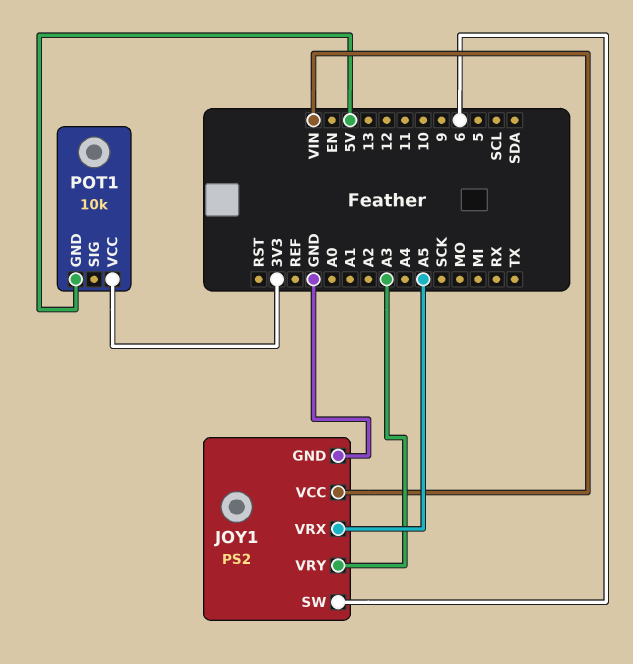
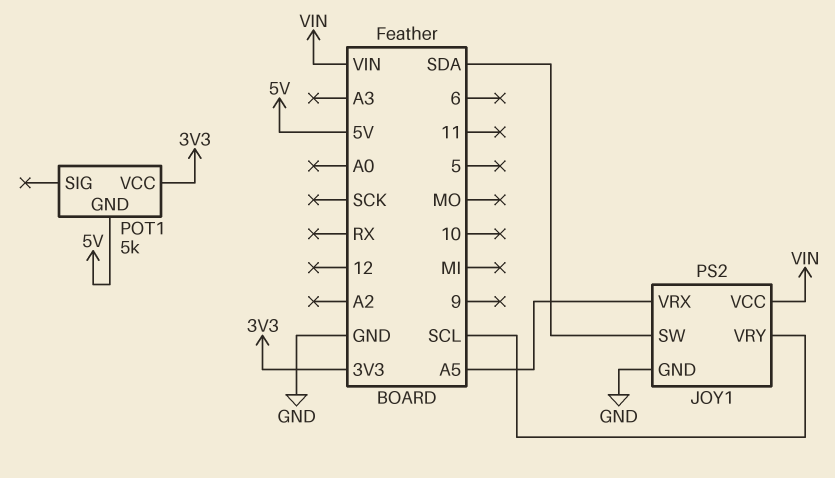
JOY1 pin SW: 6 -> SDA
JOY1 pin VRY: A3 -> SCL
POT1: 10k -> 5k

